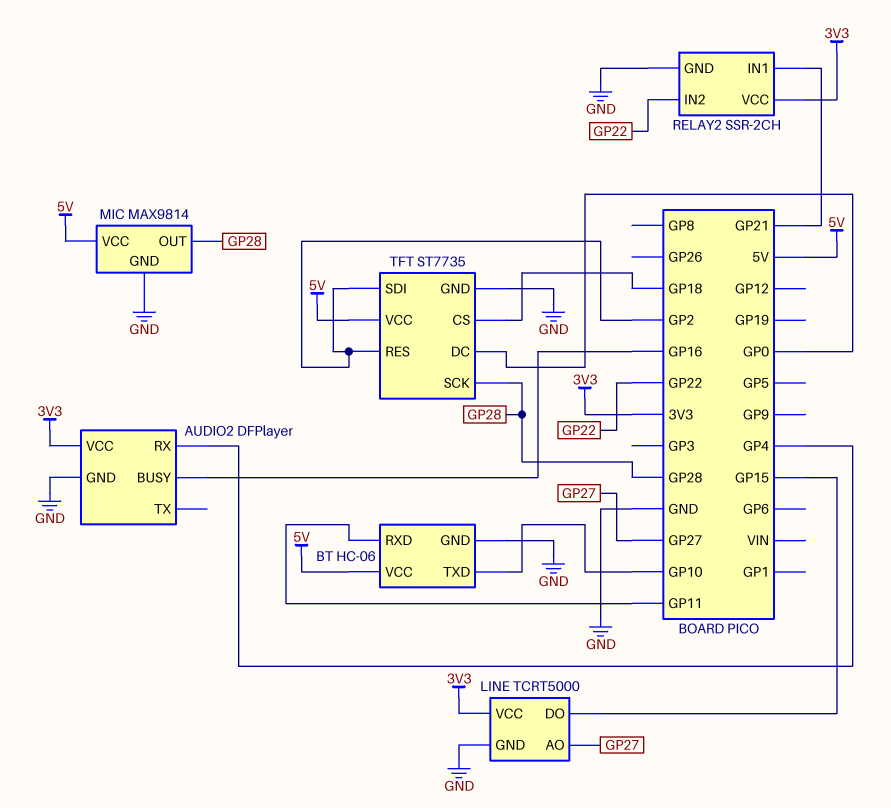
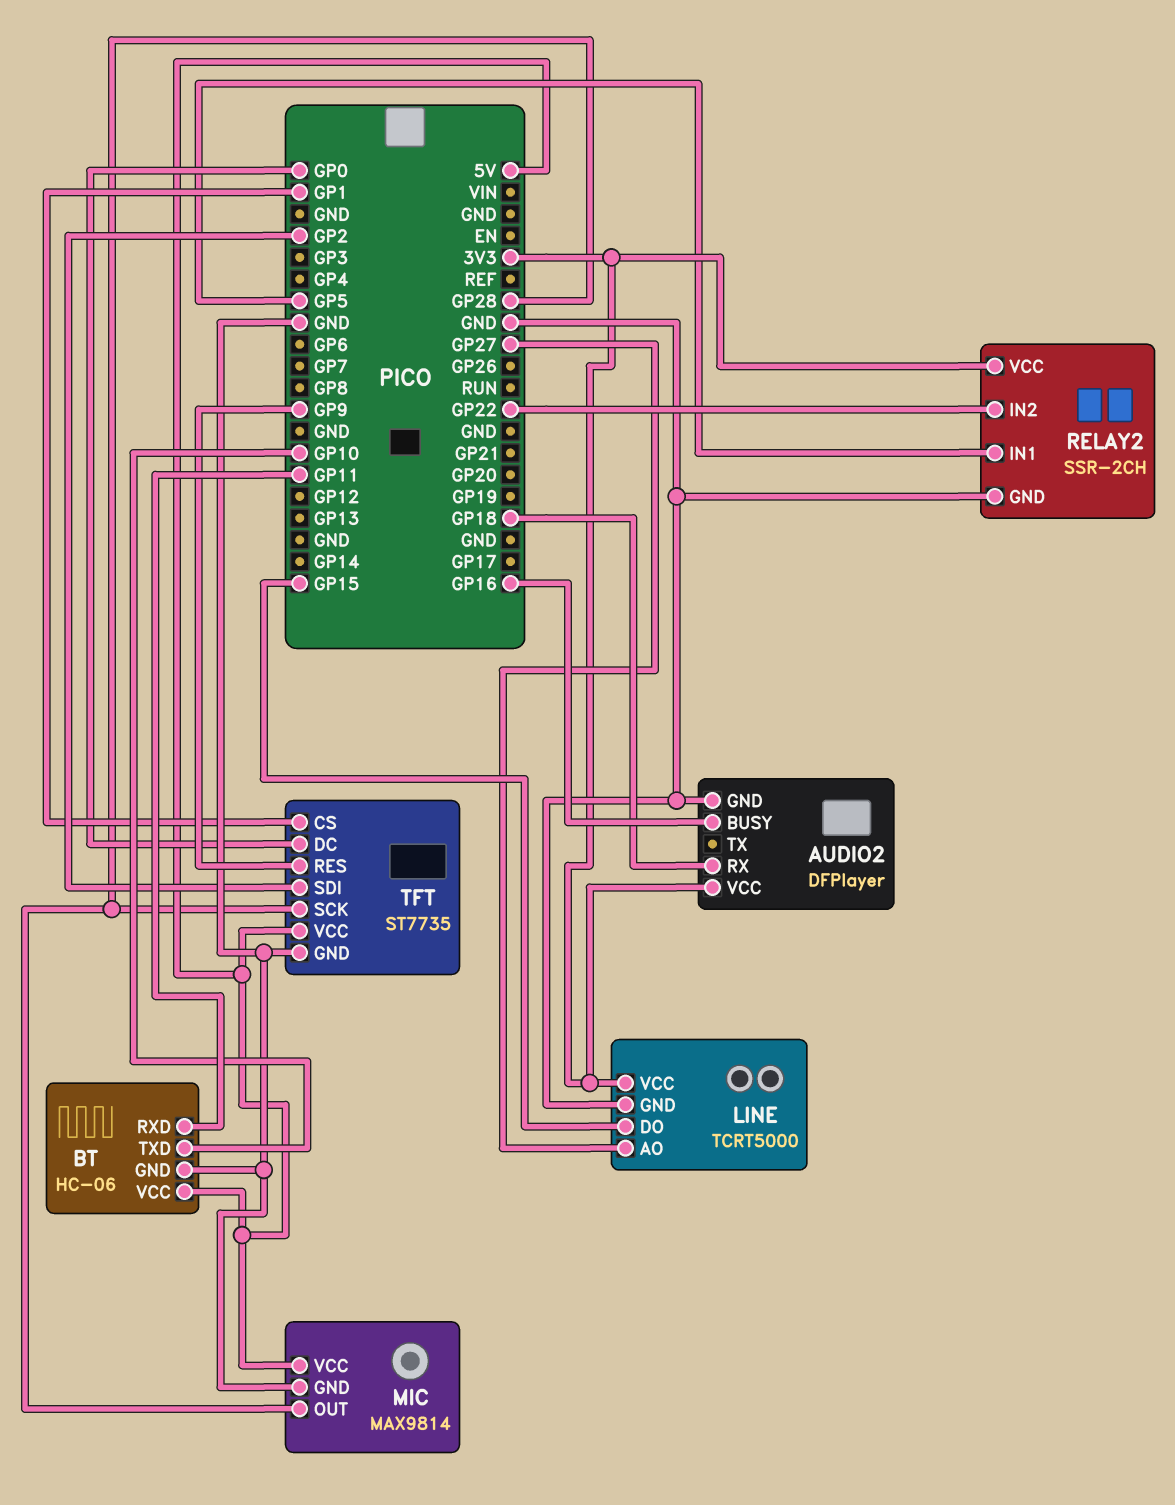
AUDIO2 pin RX: GP4 -> GP18
RELAY2 pin IN1: GP21 -> GP5
TFT pin CS: GP18 -> GP1
TFT pin RES: GP2 -> GP9

